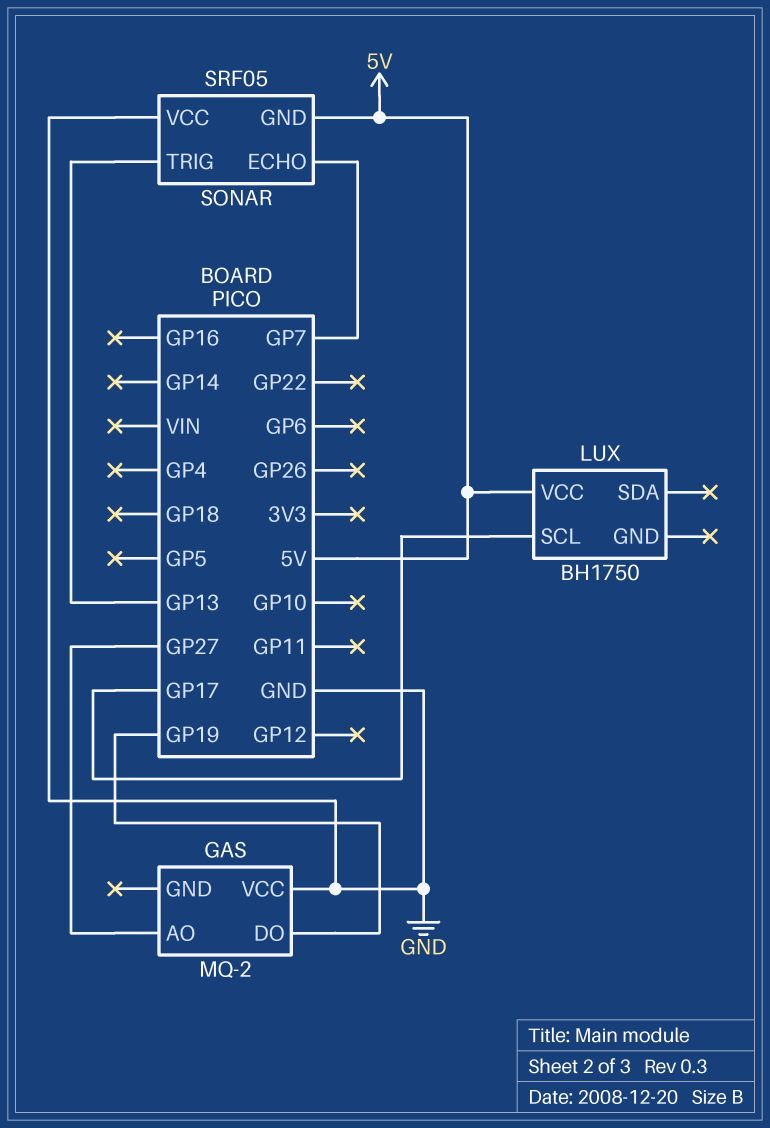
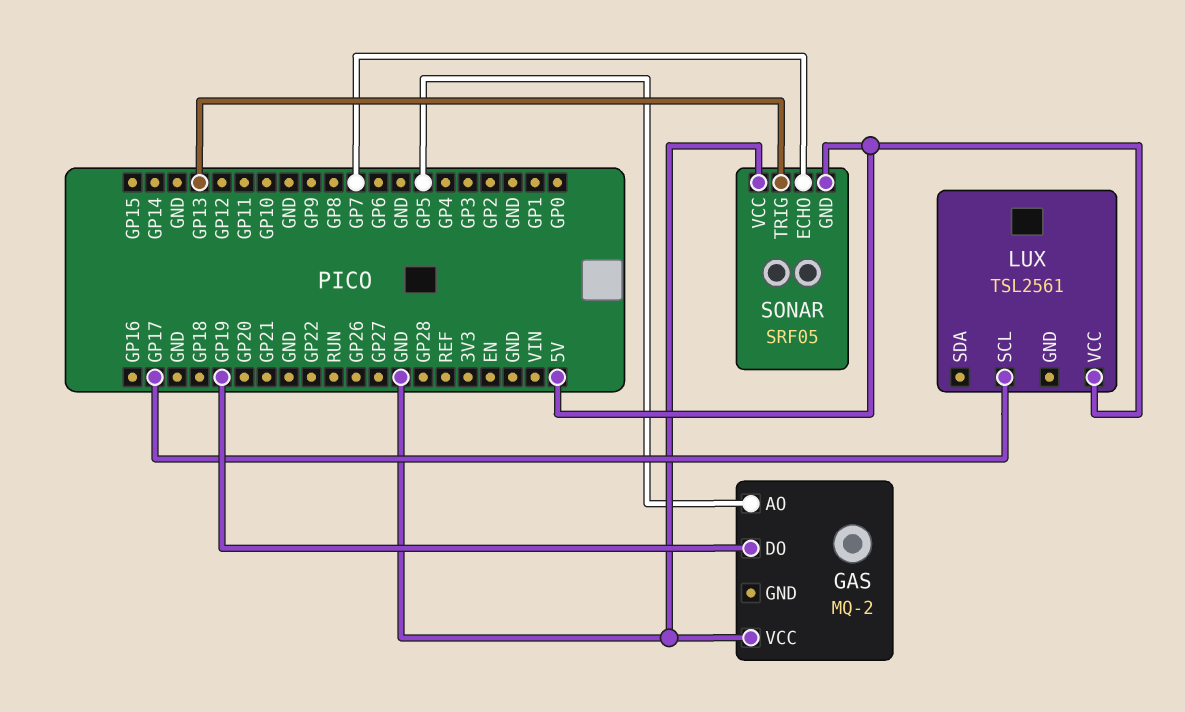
GAS pin AO: GP27 -> GP5
LUX: BH1750 -> TSL2561

